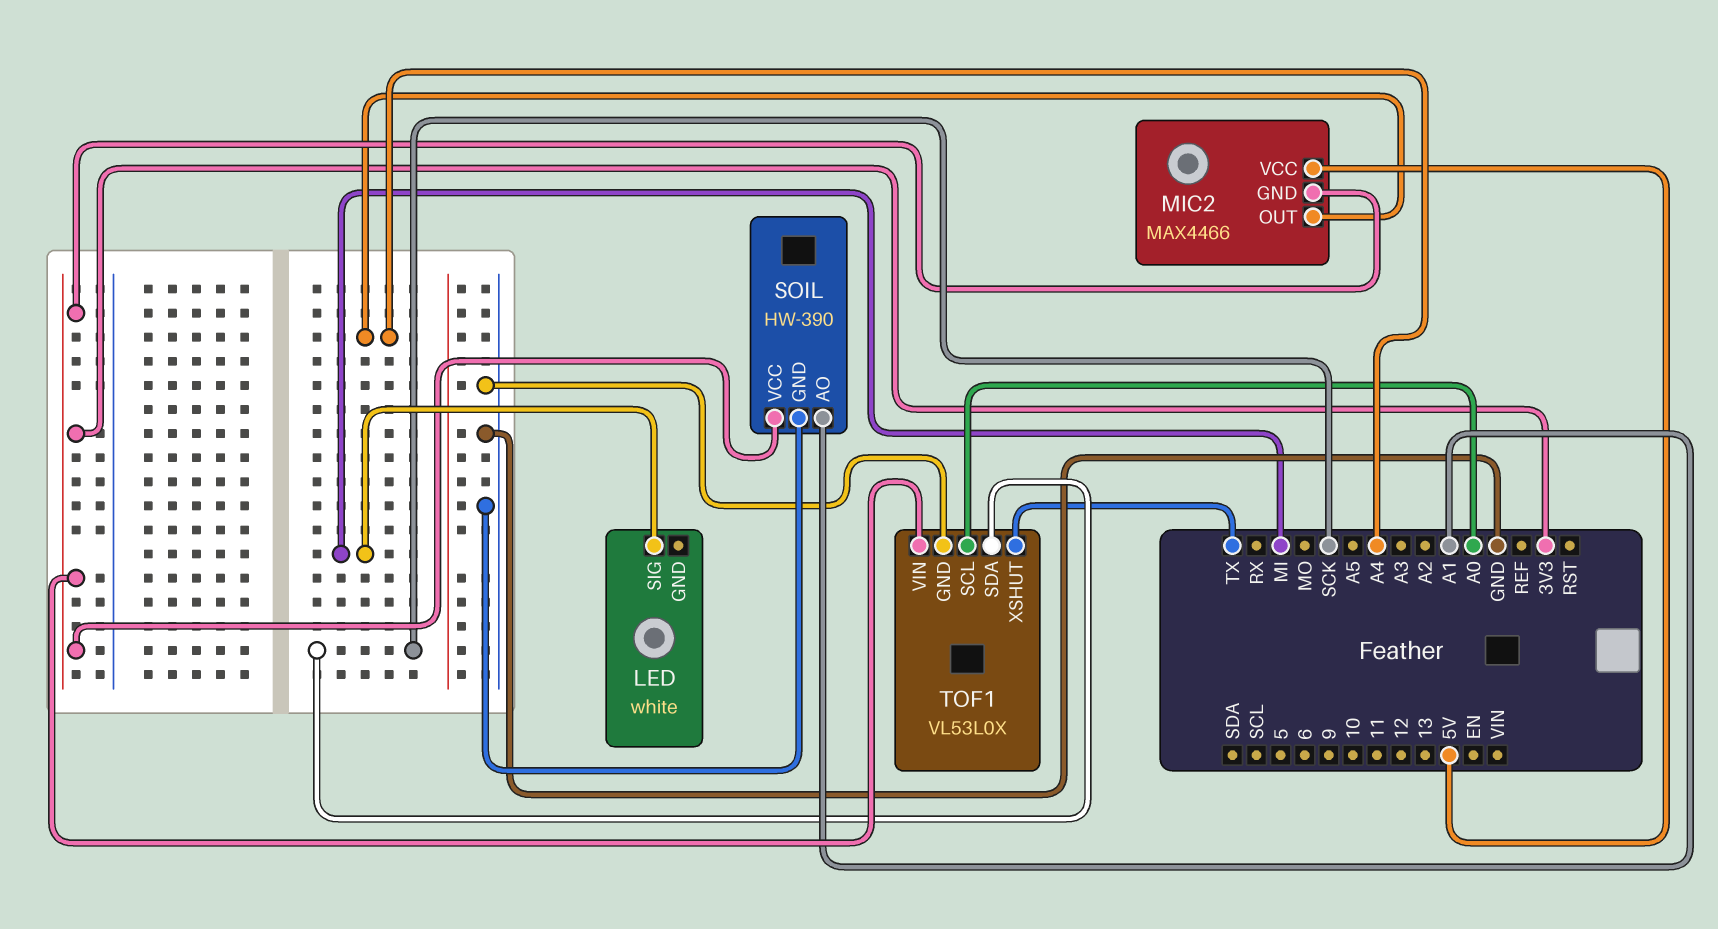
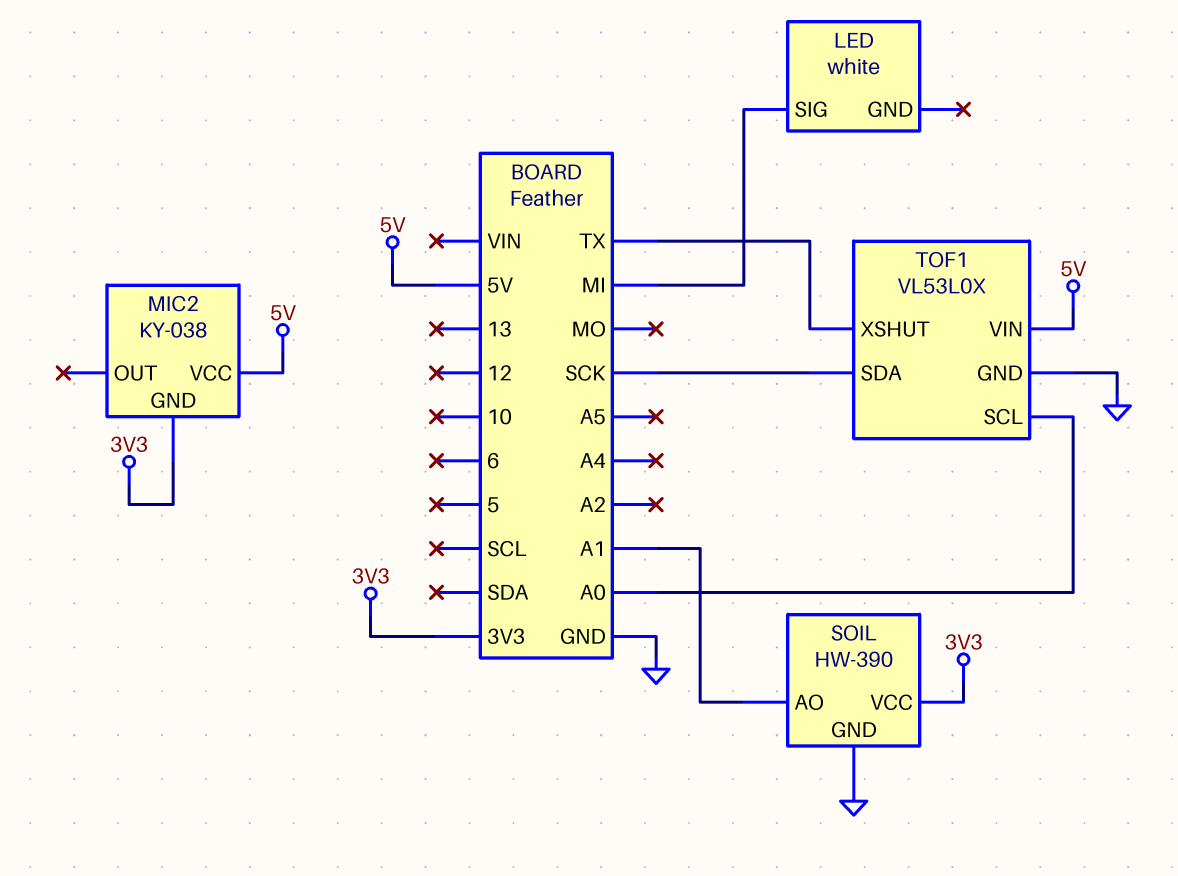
MIC2: MAX4466 -> KY-038
MIC2 pin OUT: A4 -> none
TOF1 pin VIN: 3V3 -> 5V

